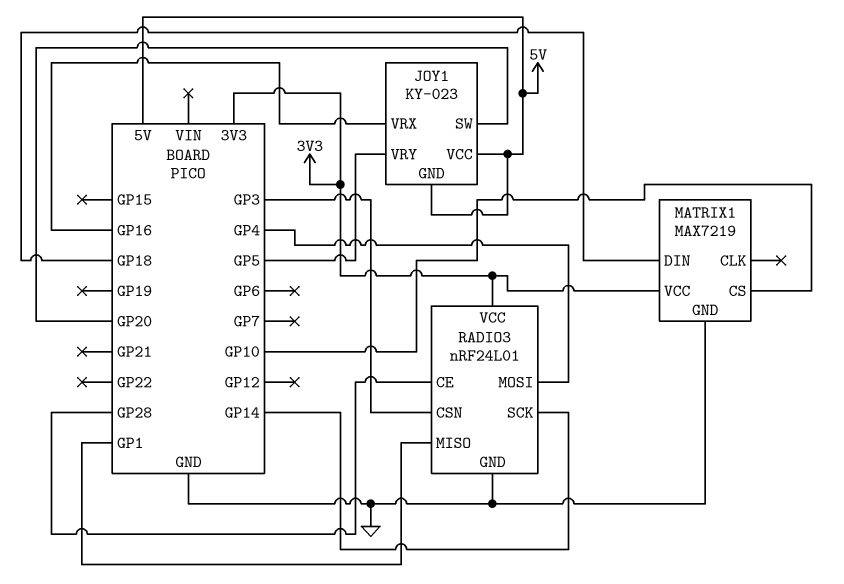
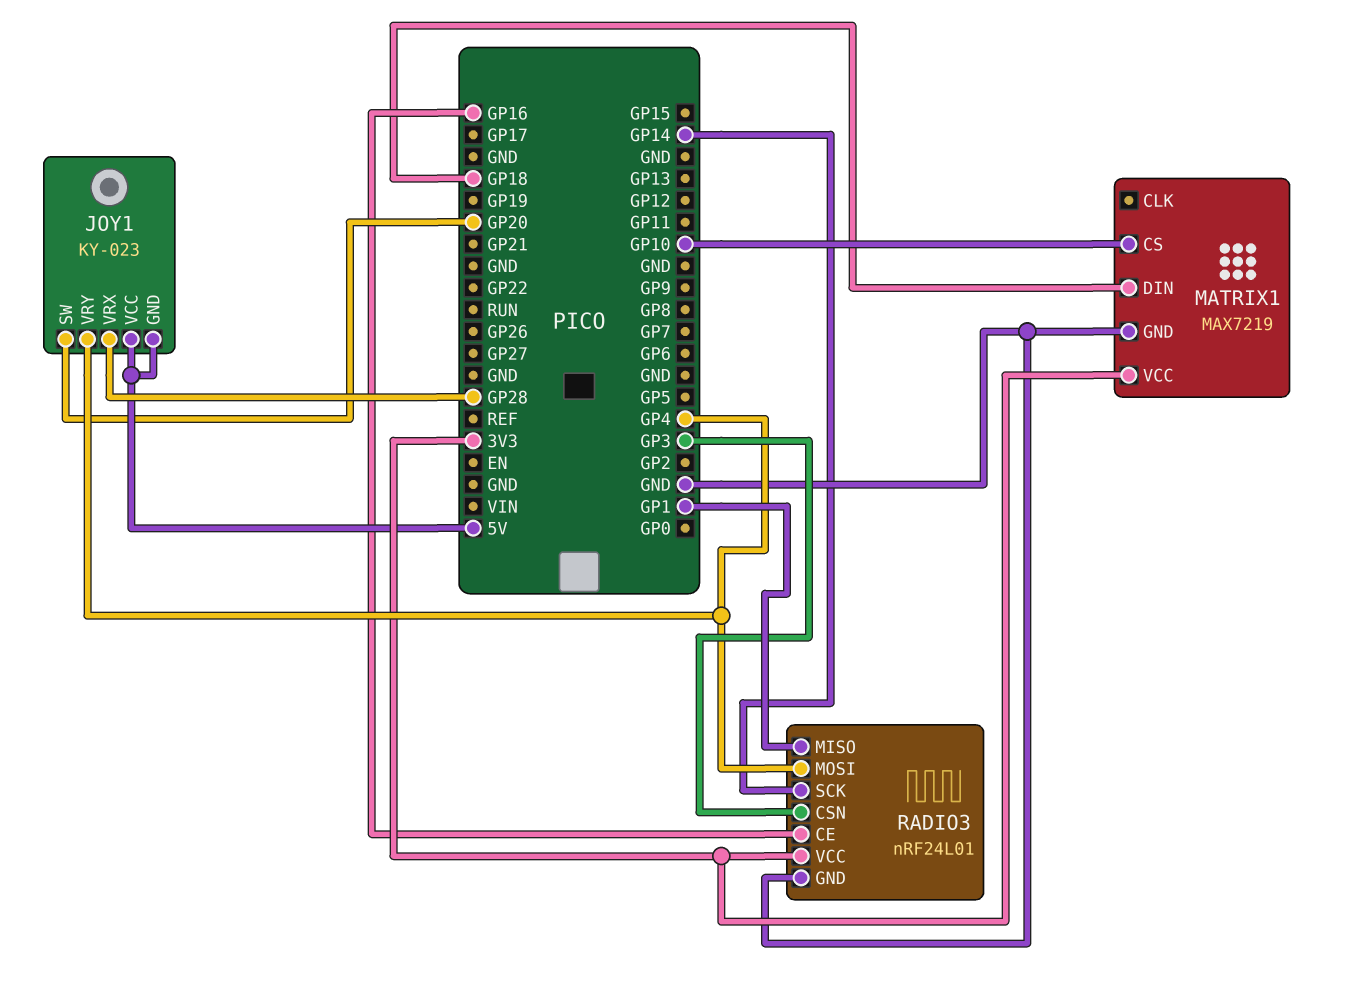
JOY1 pin VRX: GP16 -> GP28
JOY1 pin VRY: GP5 -> GP4
RADIO3 pin CE: GP28 -> GP16

